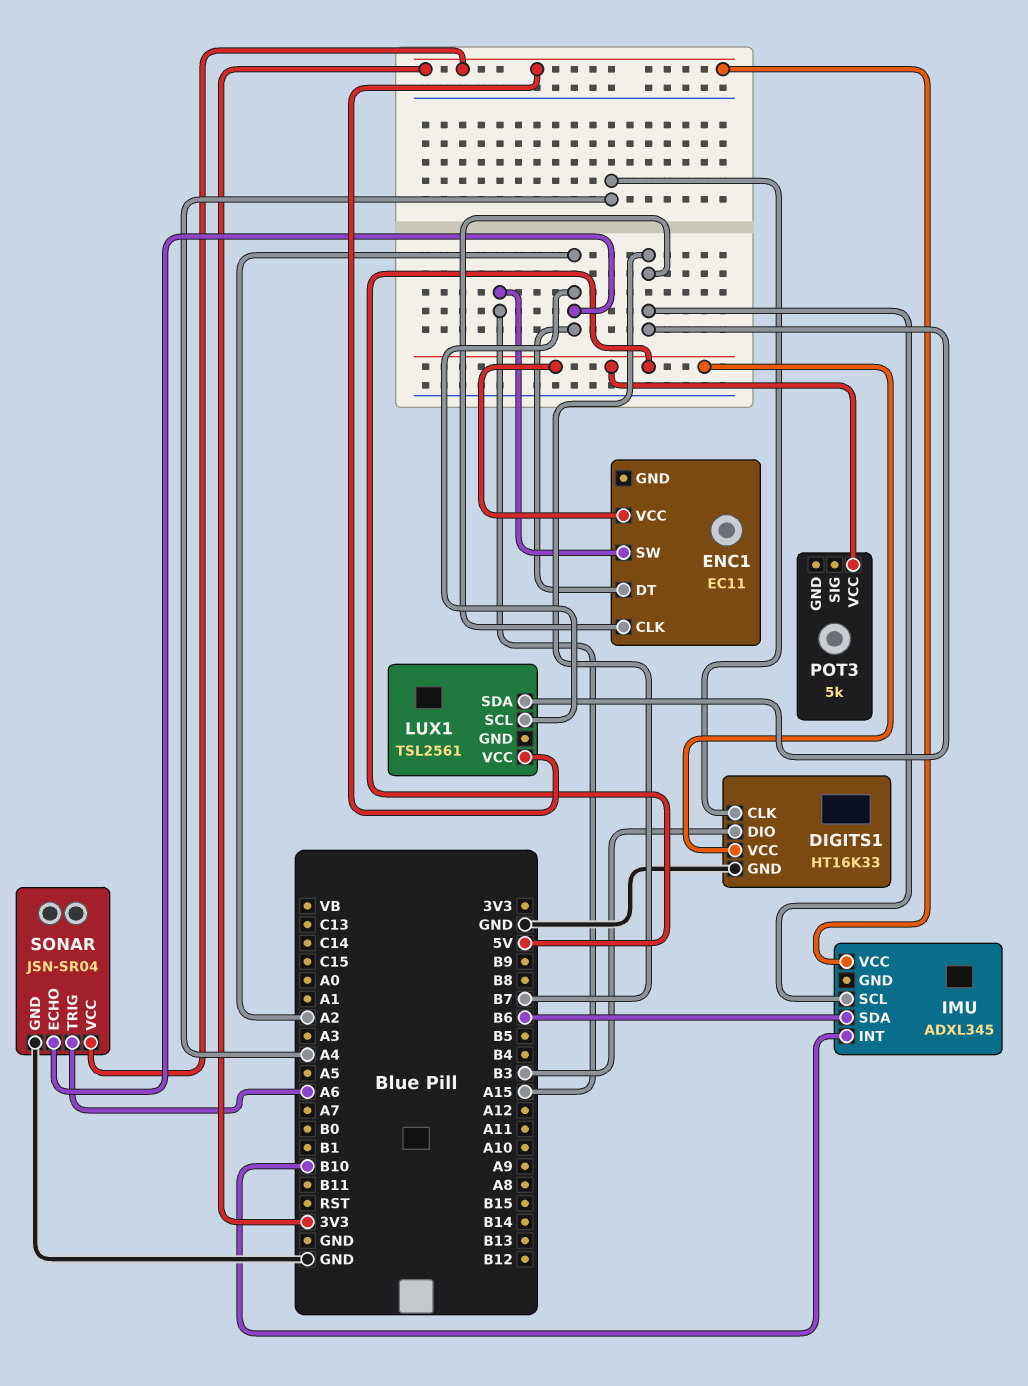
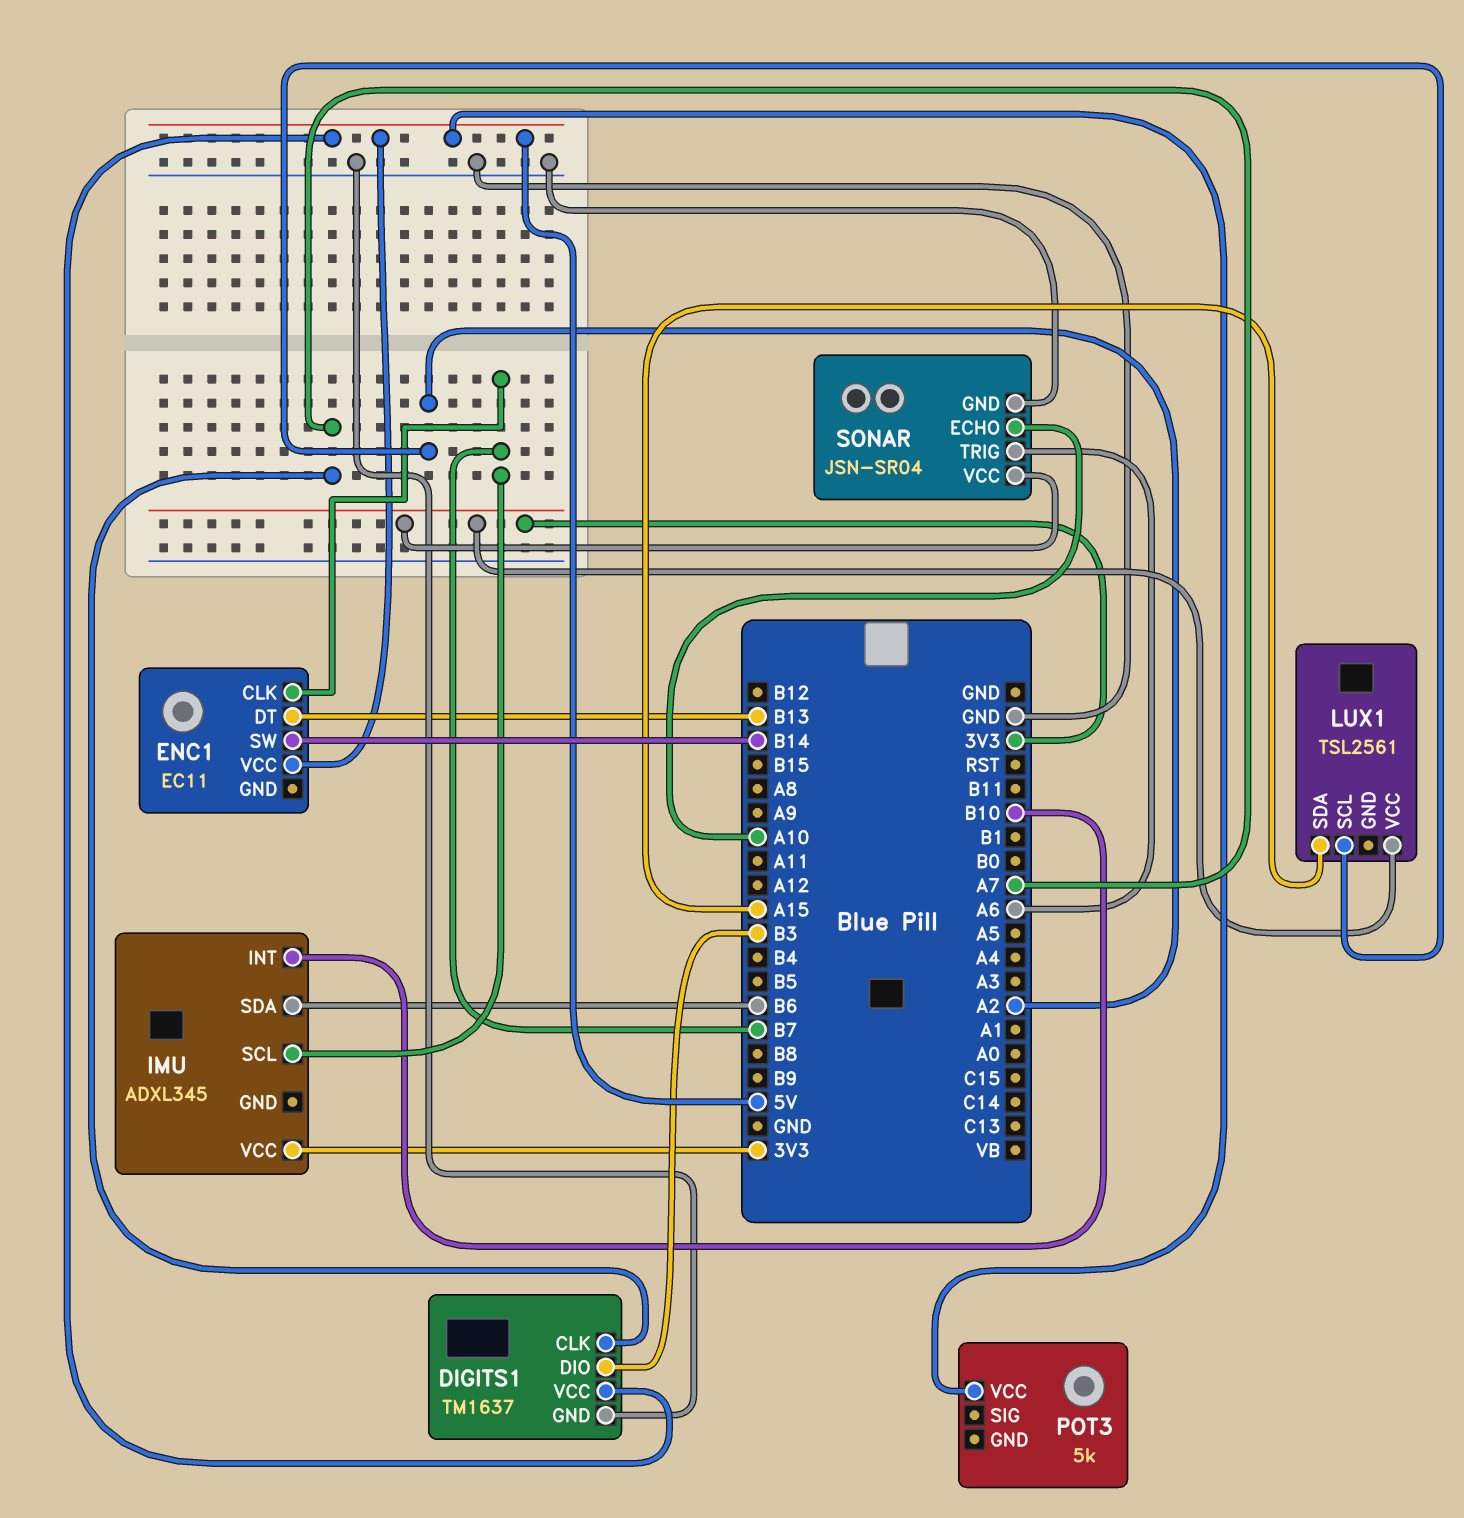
DIGITS1: HT16K33 -> TM1637
DIGITS1 pin CLK: A4 -> A7
ENC1 pin DT: A2 -> B13
ENC1 pin SW: A15 -> B14
LUX1 pin SDA: B7 -> A15
SONAR pin ECHO: A2 -> A10

